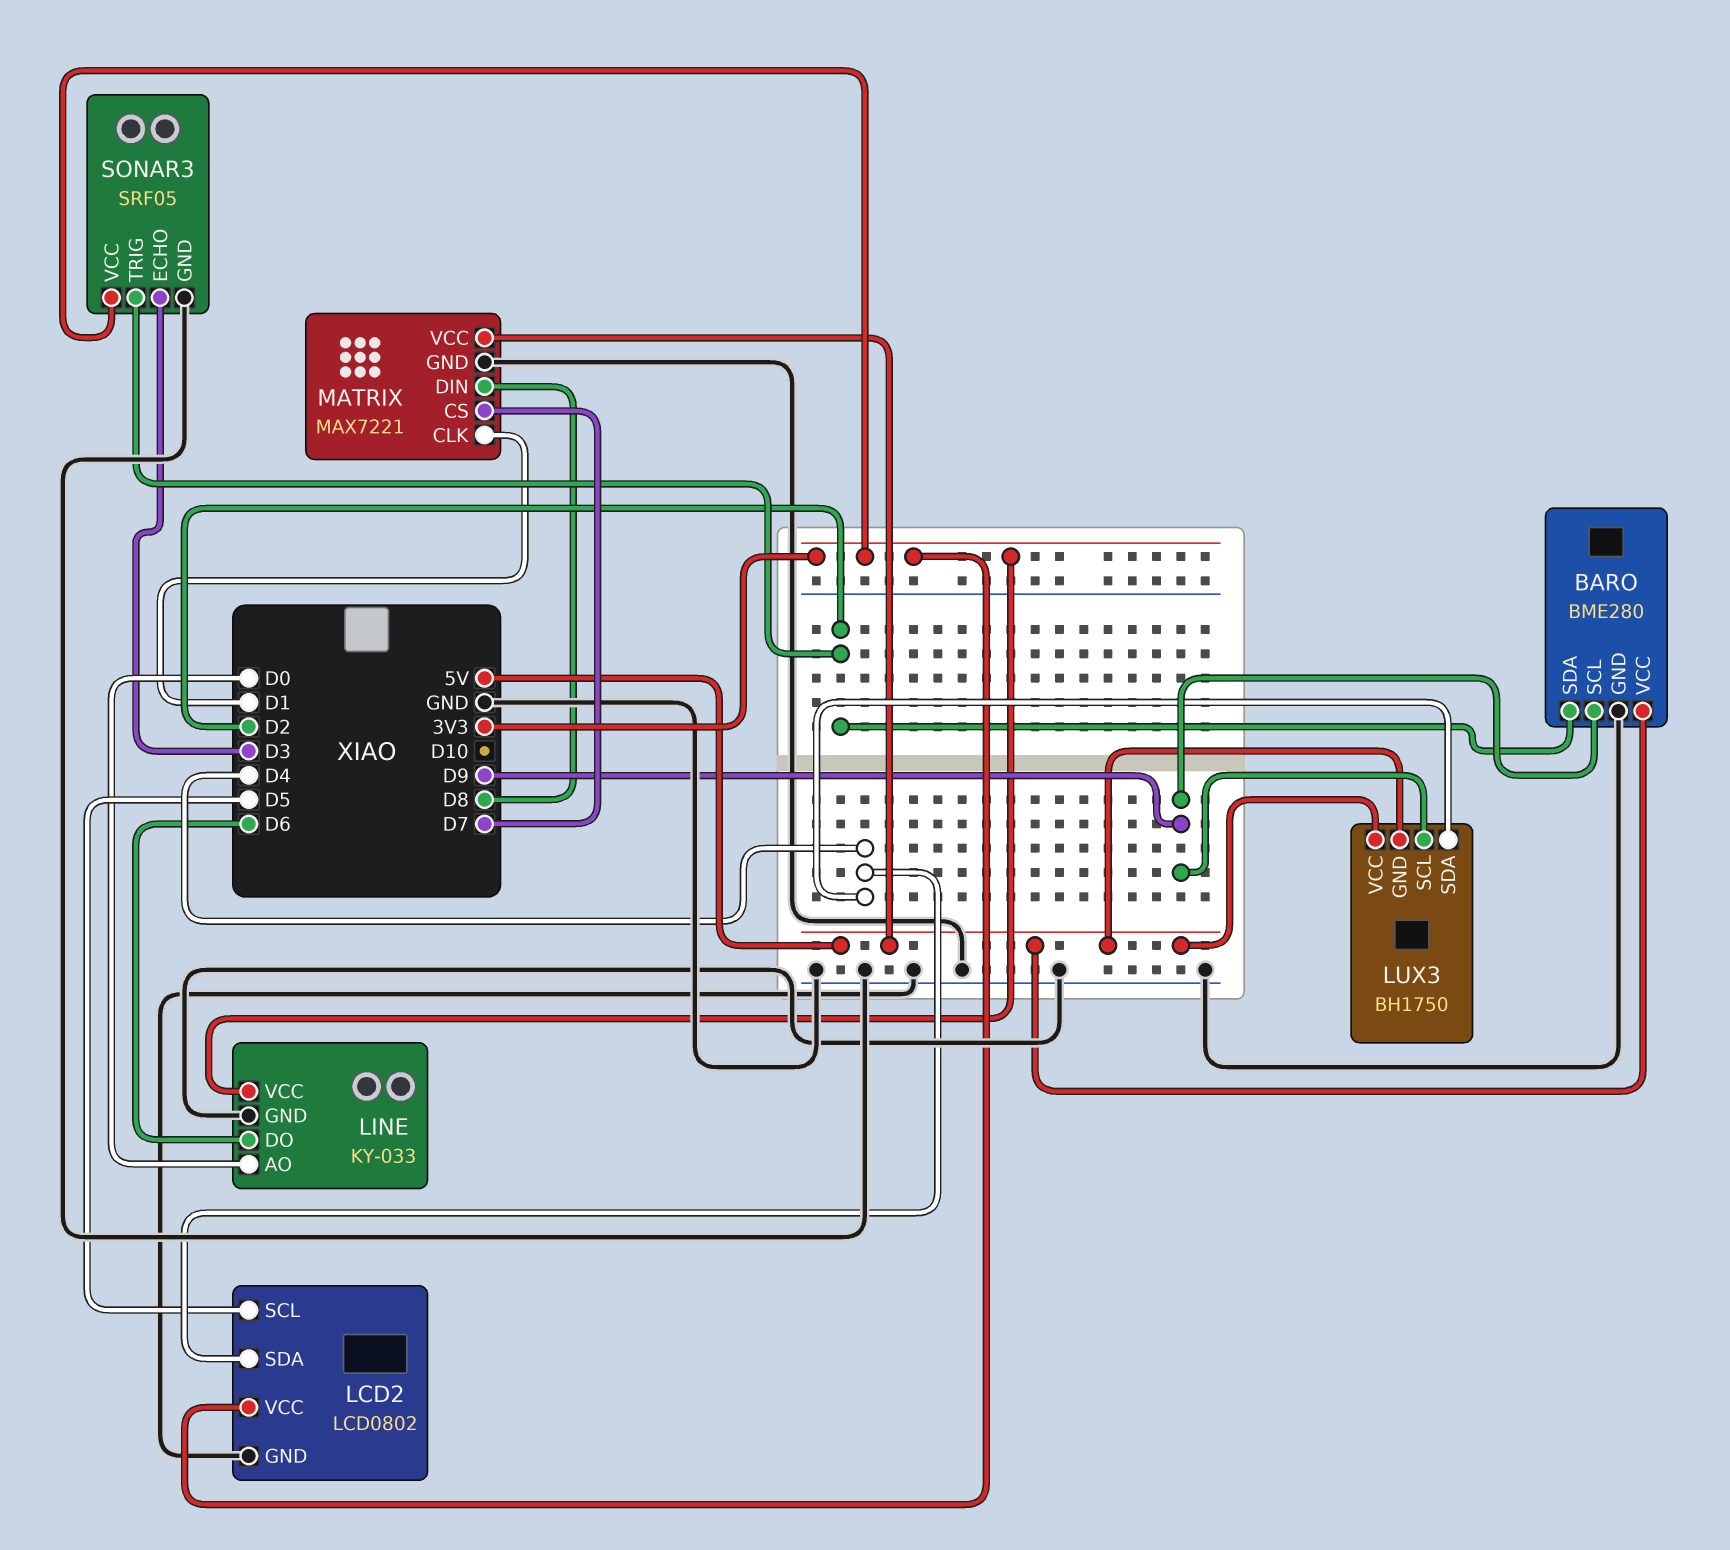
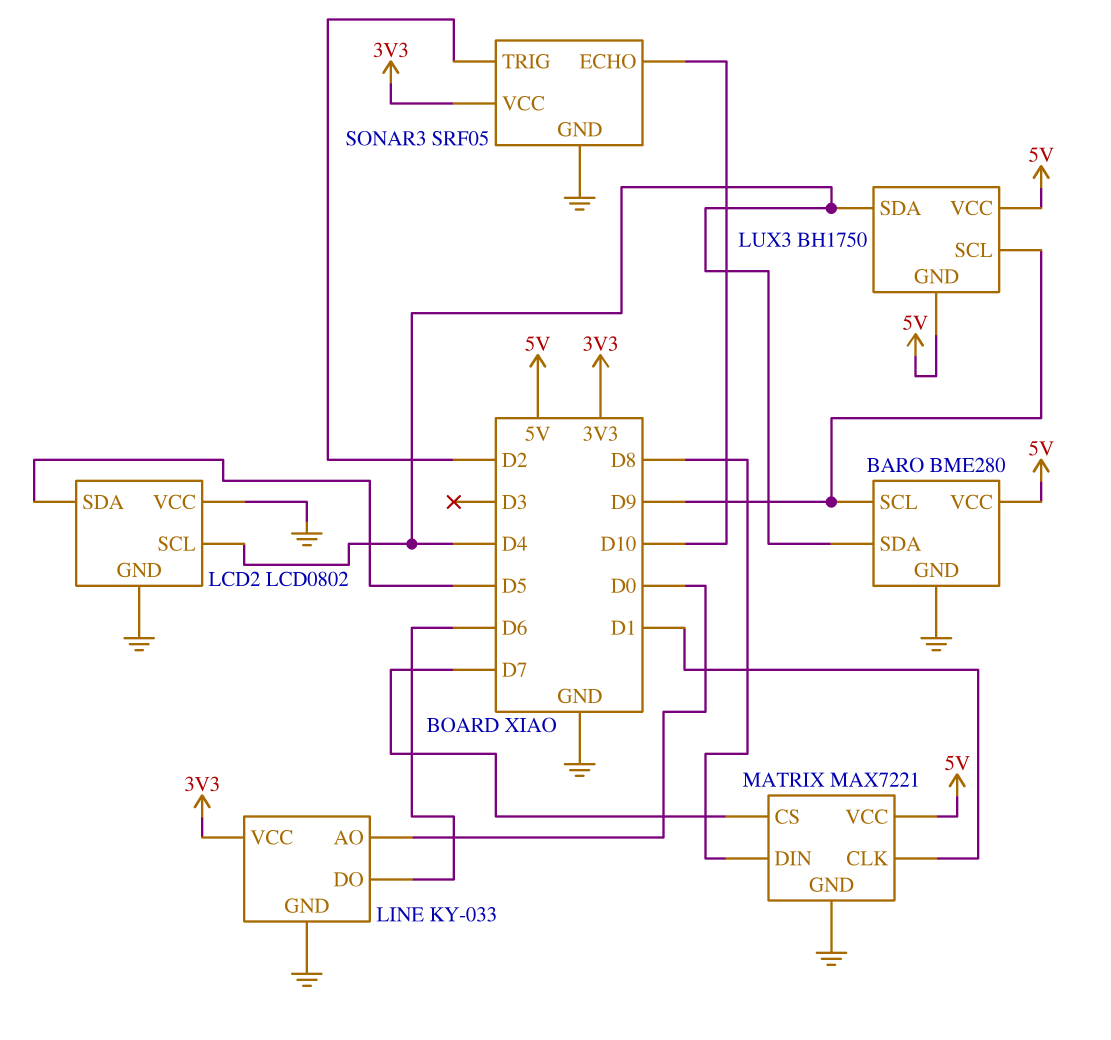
BARO pin SDA: D2 -> D4
LCD2 pin SCL: D5 -> D4
LCD2 pin SDA: D4 -> D5
LCD2 pin VCC: 3V3 -> GND
SONAR3 pin ECHO: D3 -> D10

